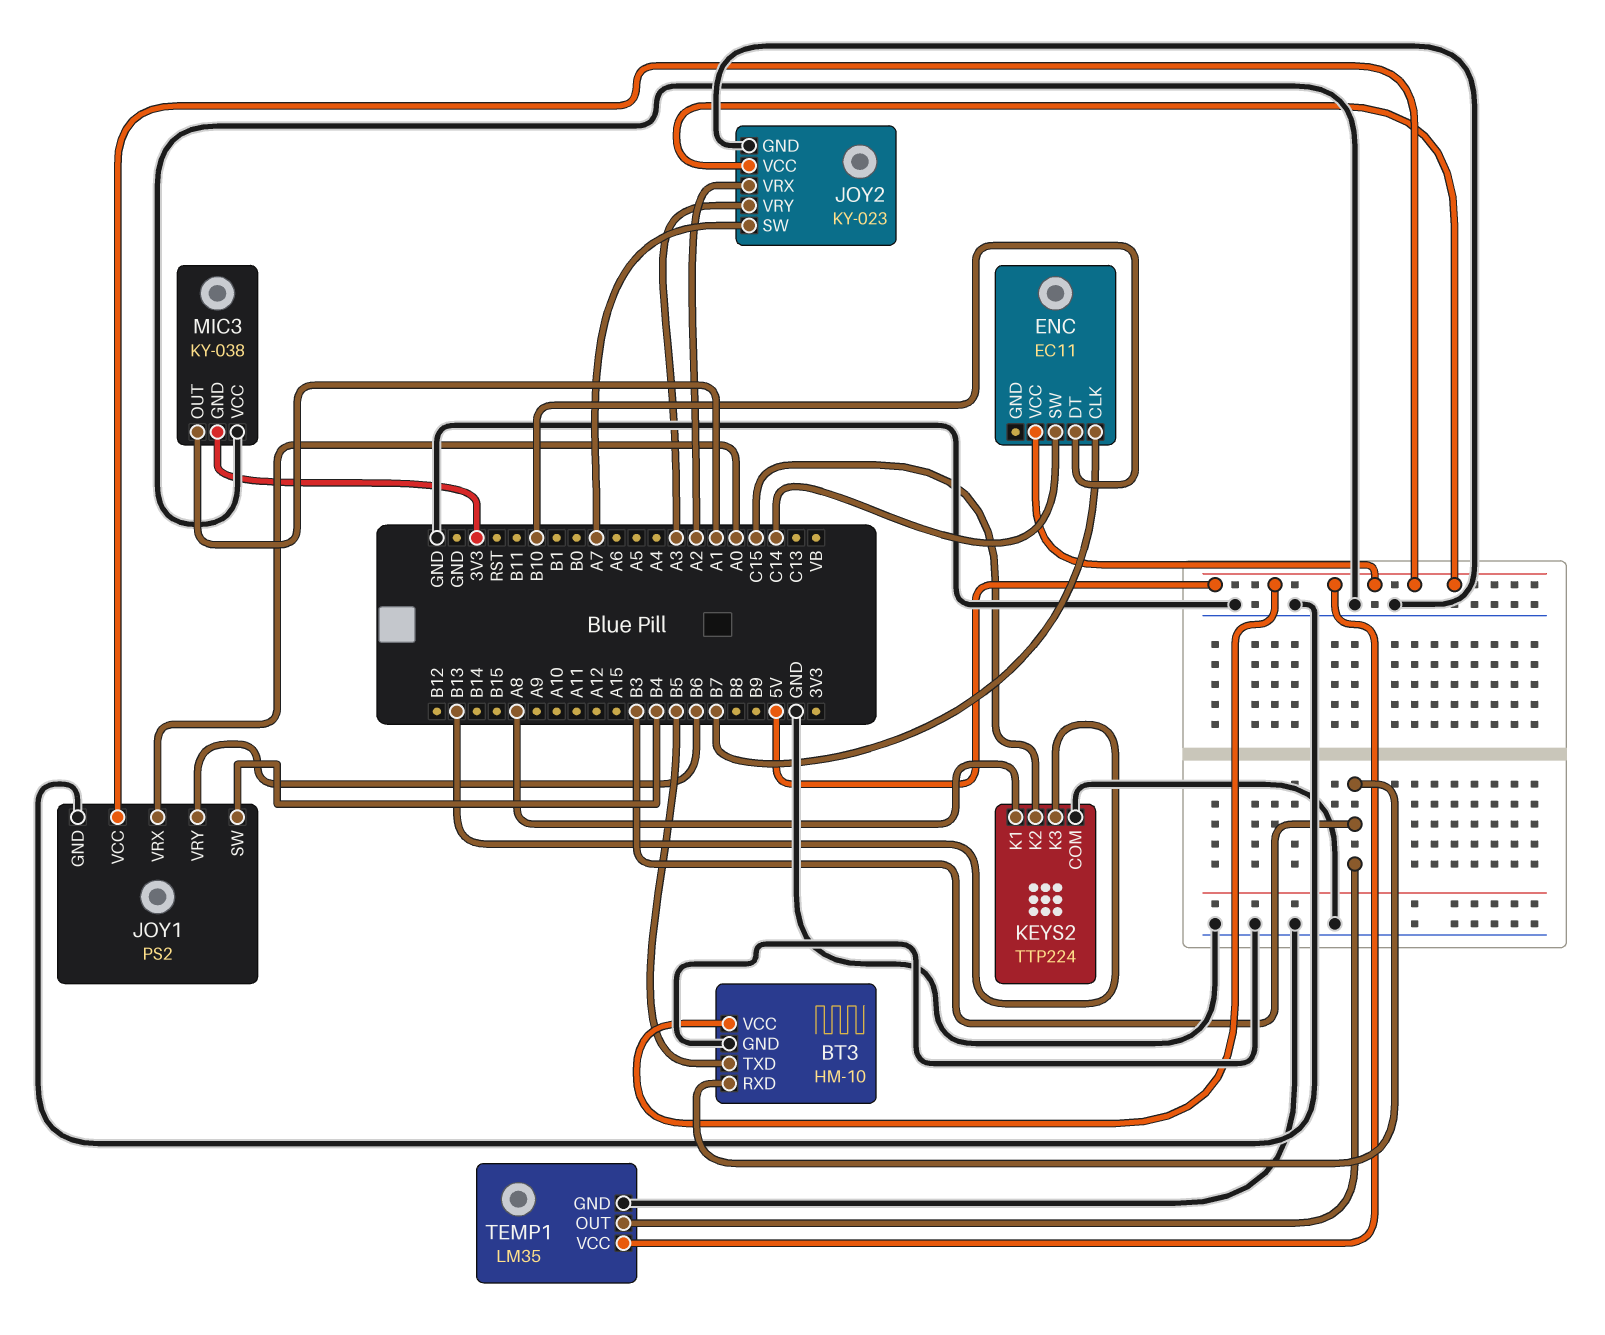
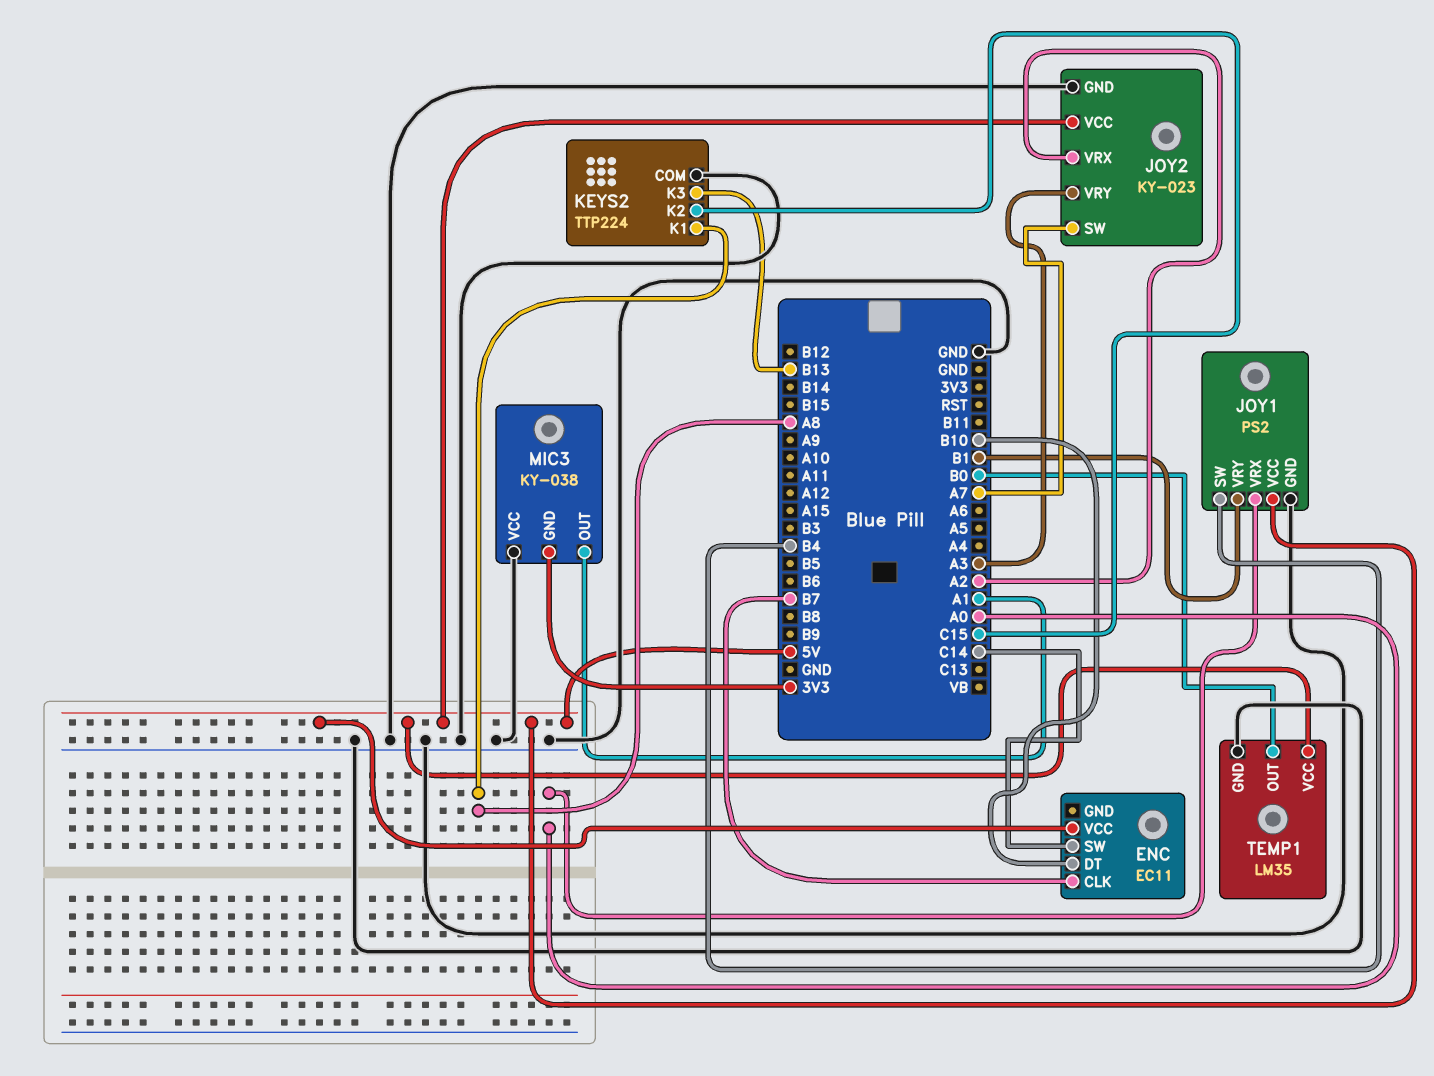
BT3: HM-10 -> none
BT3 pin GND: GND -> none
BT3 pin RXD: B3 -> none
BT3 pin TXD: B5 -> none
BT3 pin VCC: 5V -> none
JOY1 pin VRY: B6 -> B1
TEMP1 pin OUT: B3 -> B0

